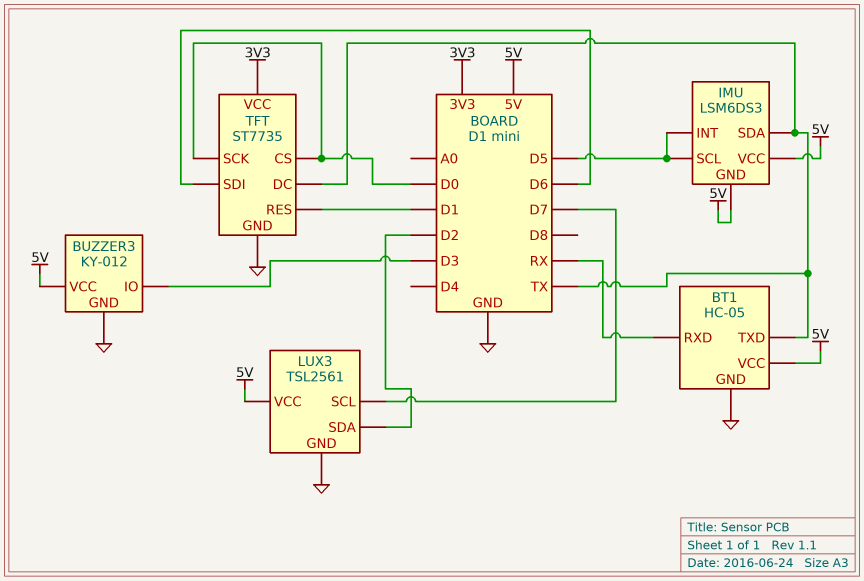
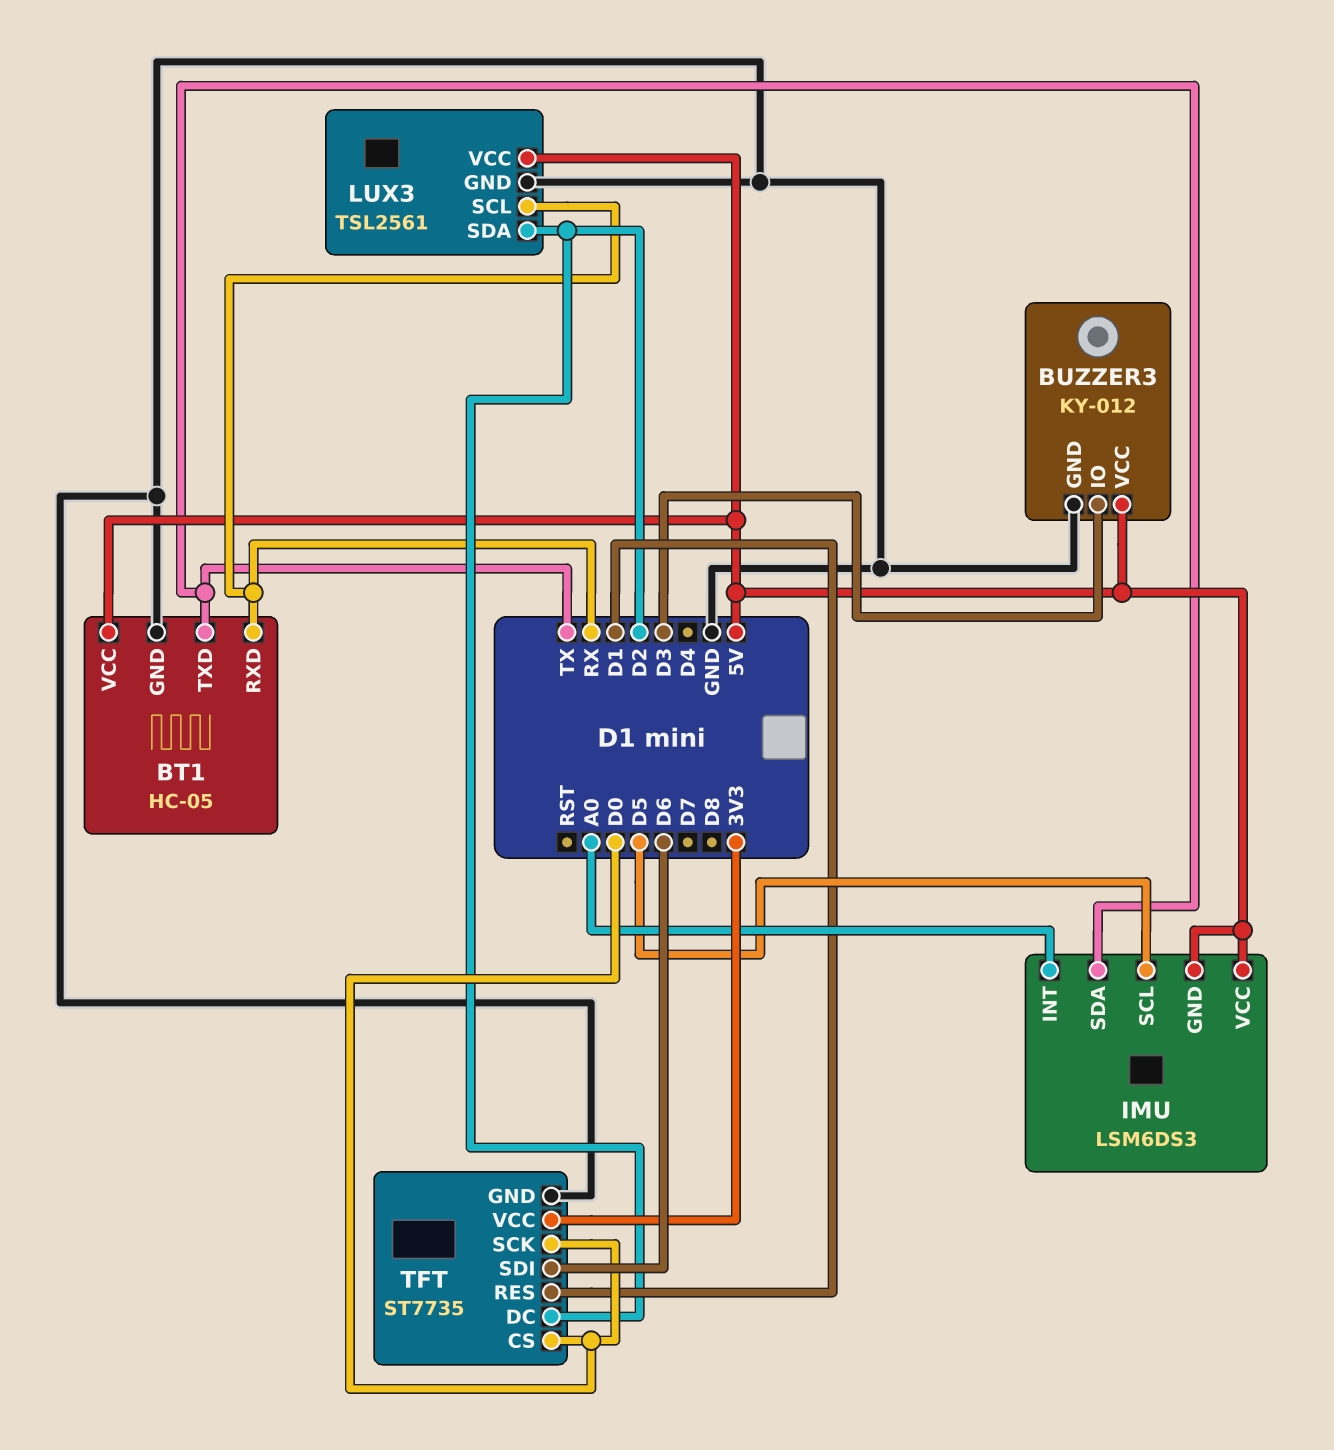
IMU pin INT: D5 -> A0
LUX3 pin SCL: D7 -> RX
TFT pin DC: TX -> D2

